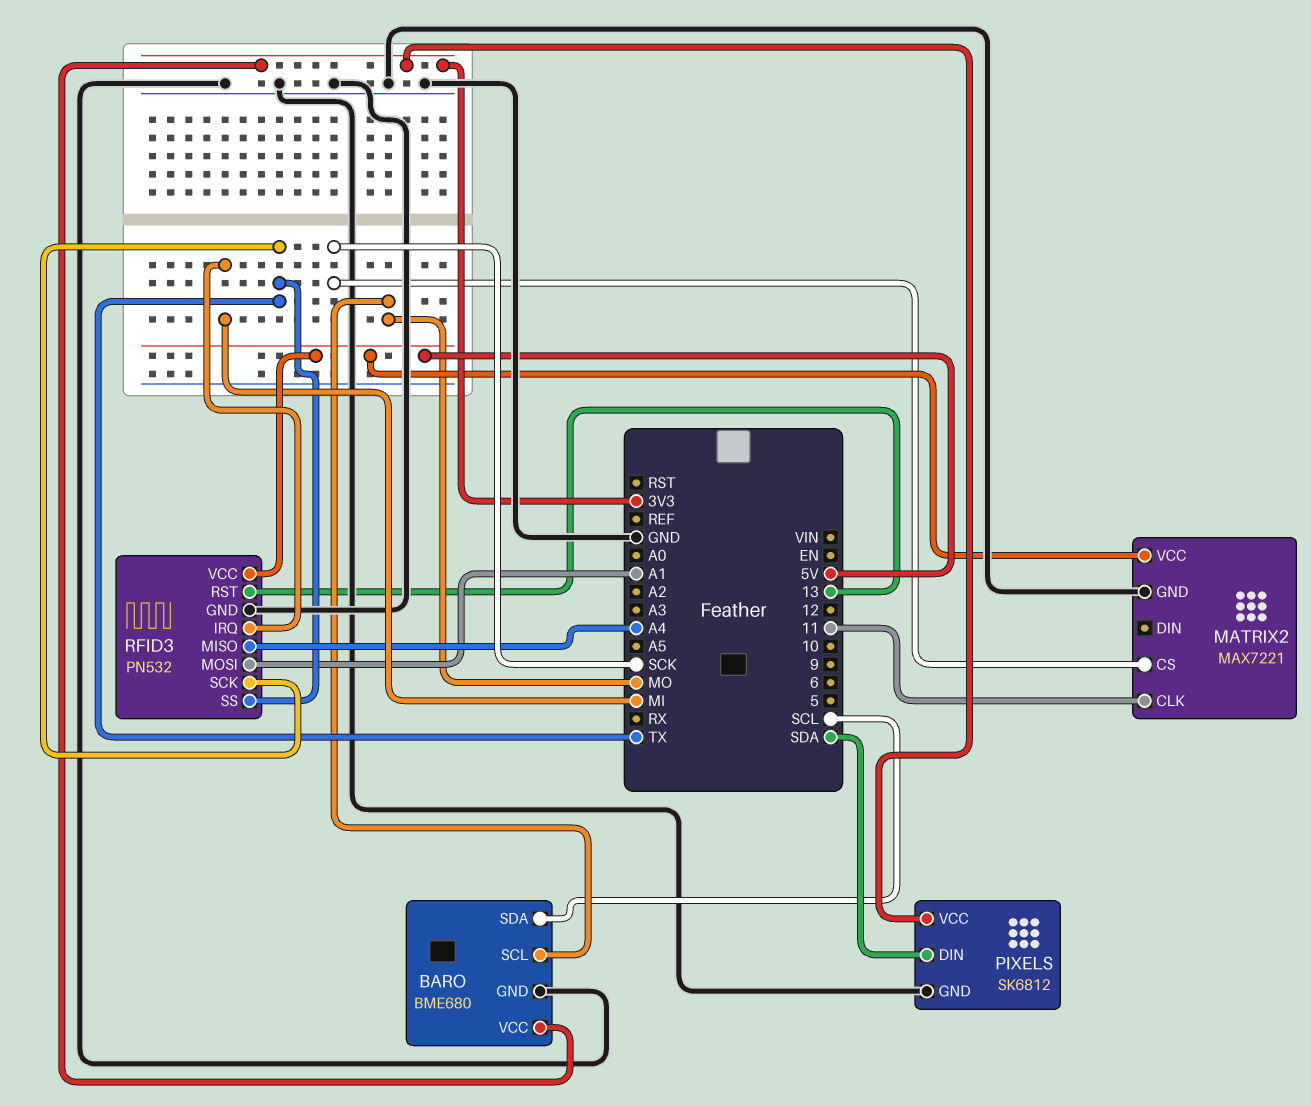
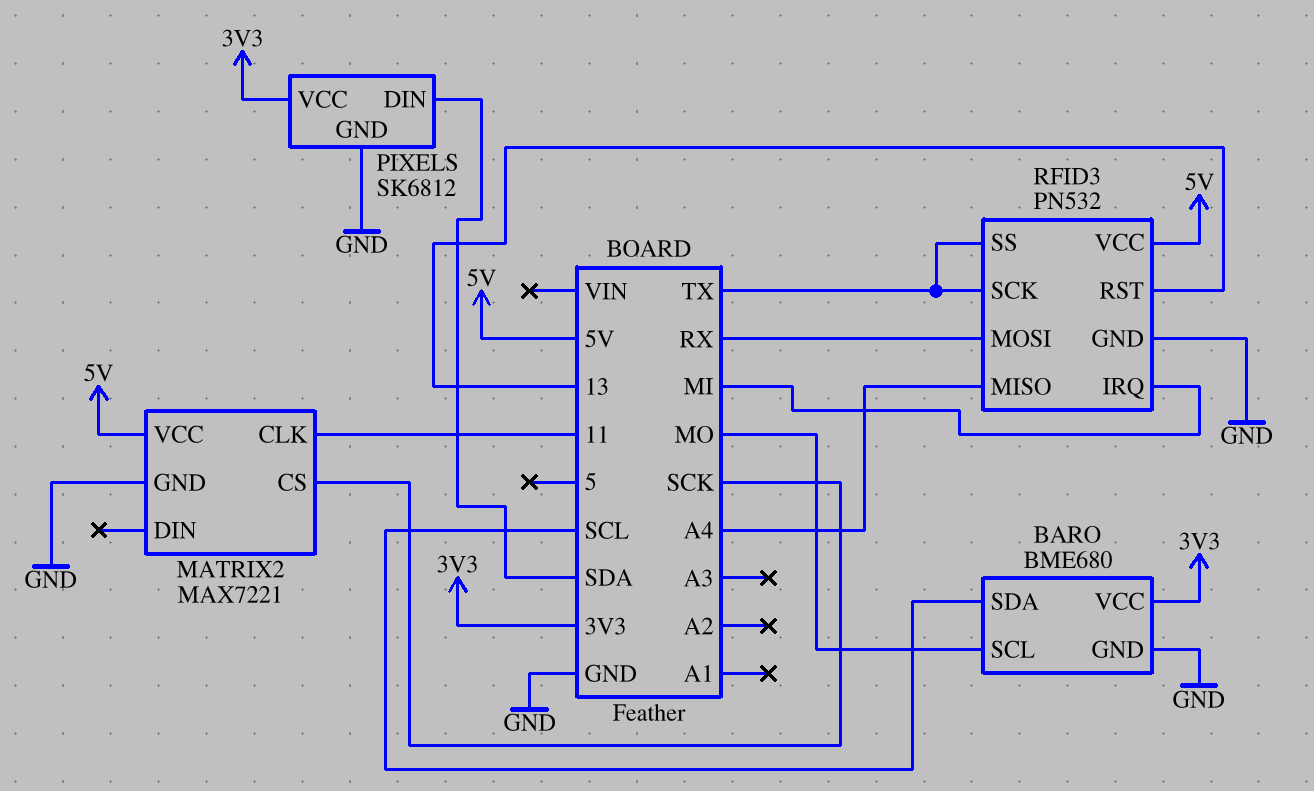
RFID3 pin MOSI: A1 -> RX

